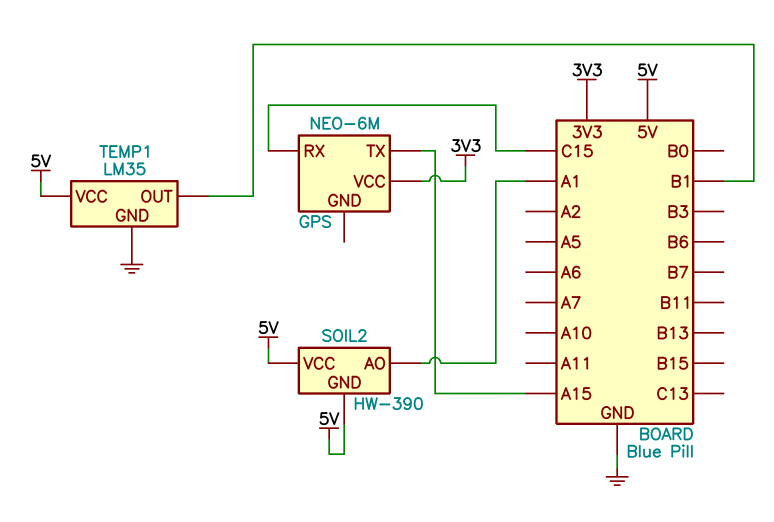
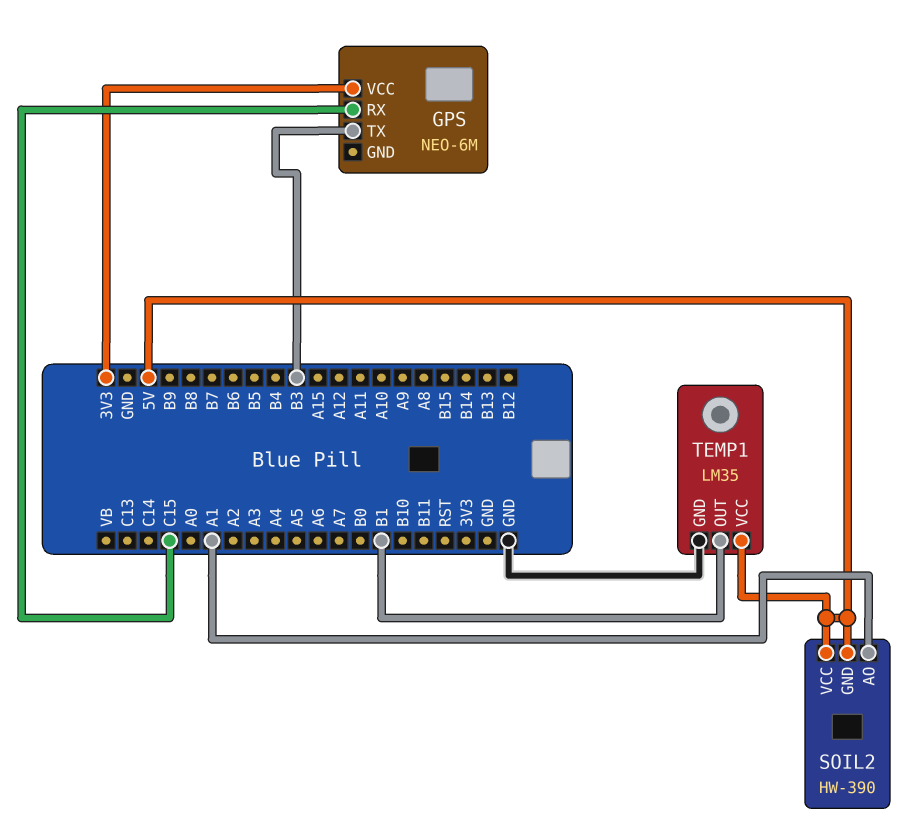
GPS pin TX: A15 -> B3

